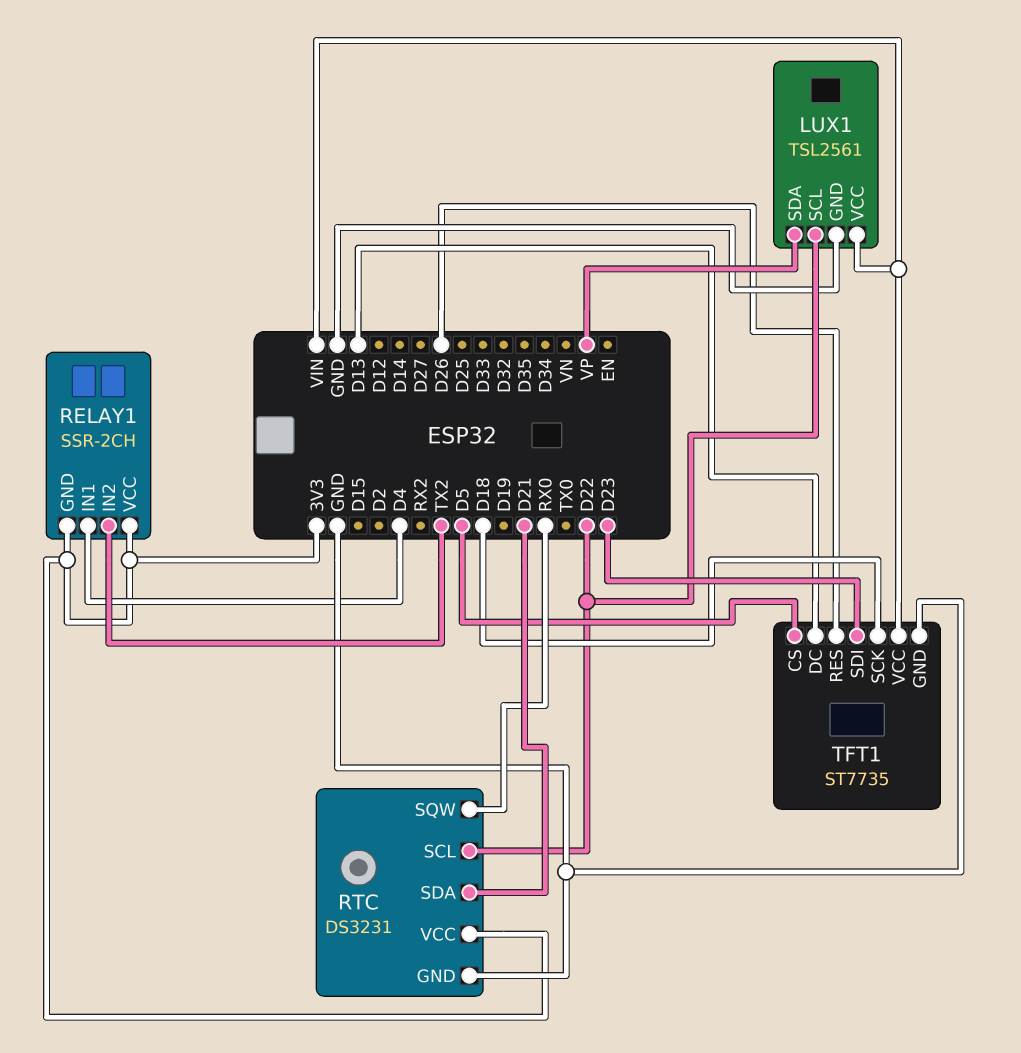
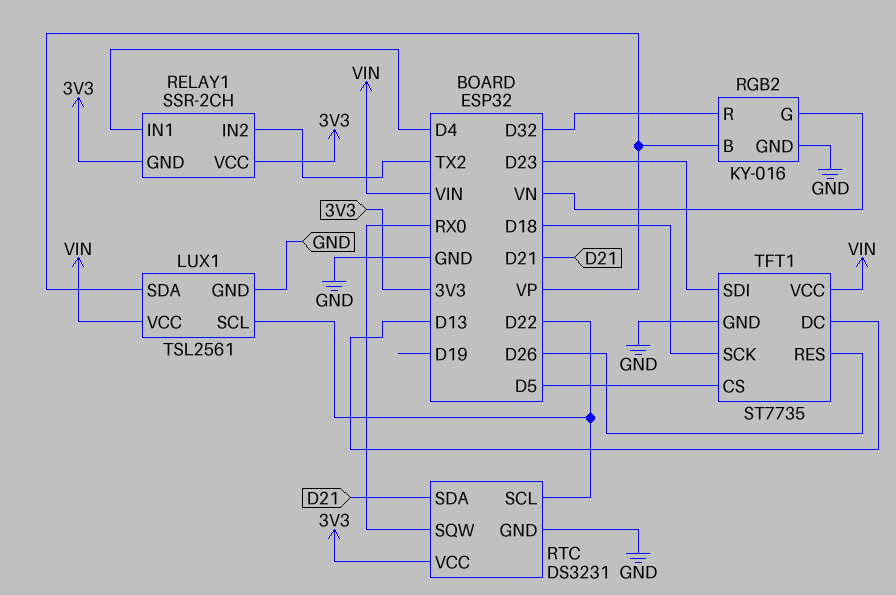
RGB2: none -> KY-016
RGB2 pin B: none -> VP
RGB2 pin G: none -> VN
RGB2 pin GND: none -> GND
RGB2 pin R: none -> D32

